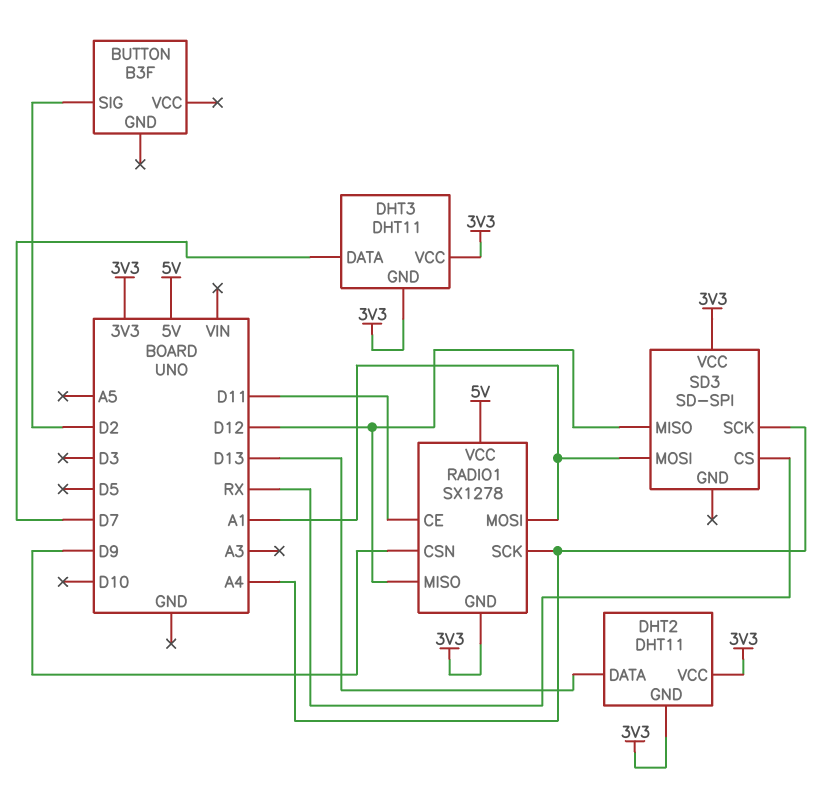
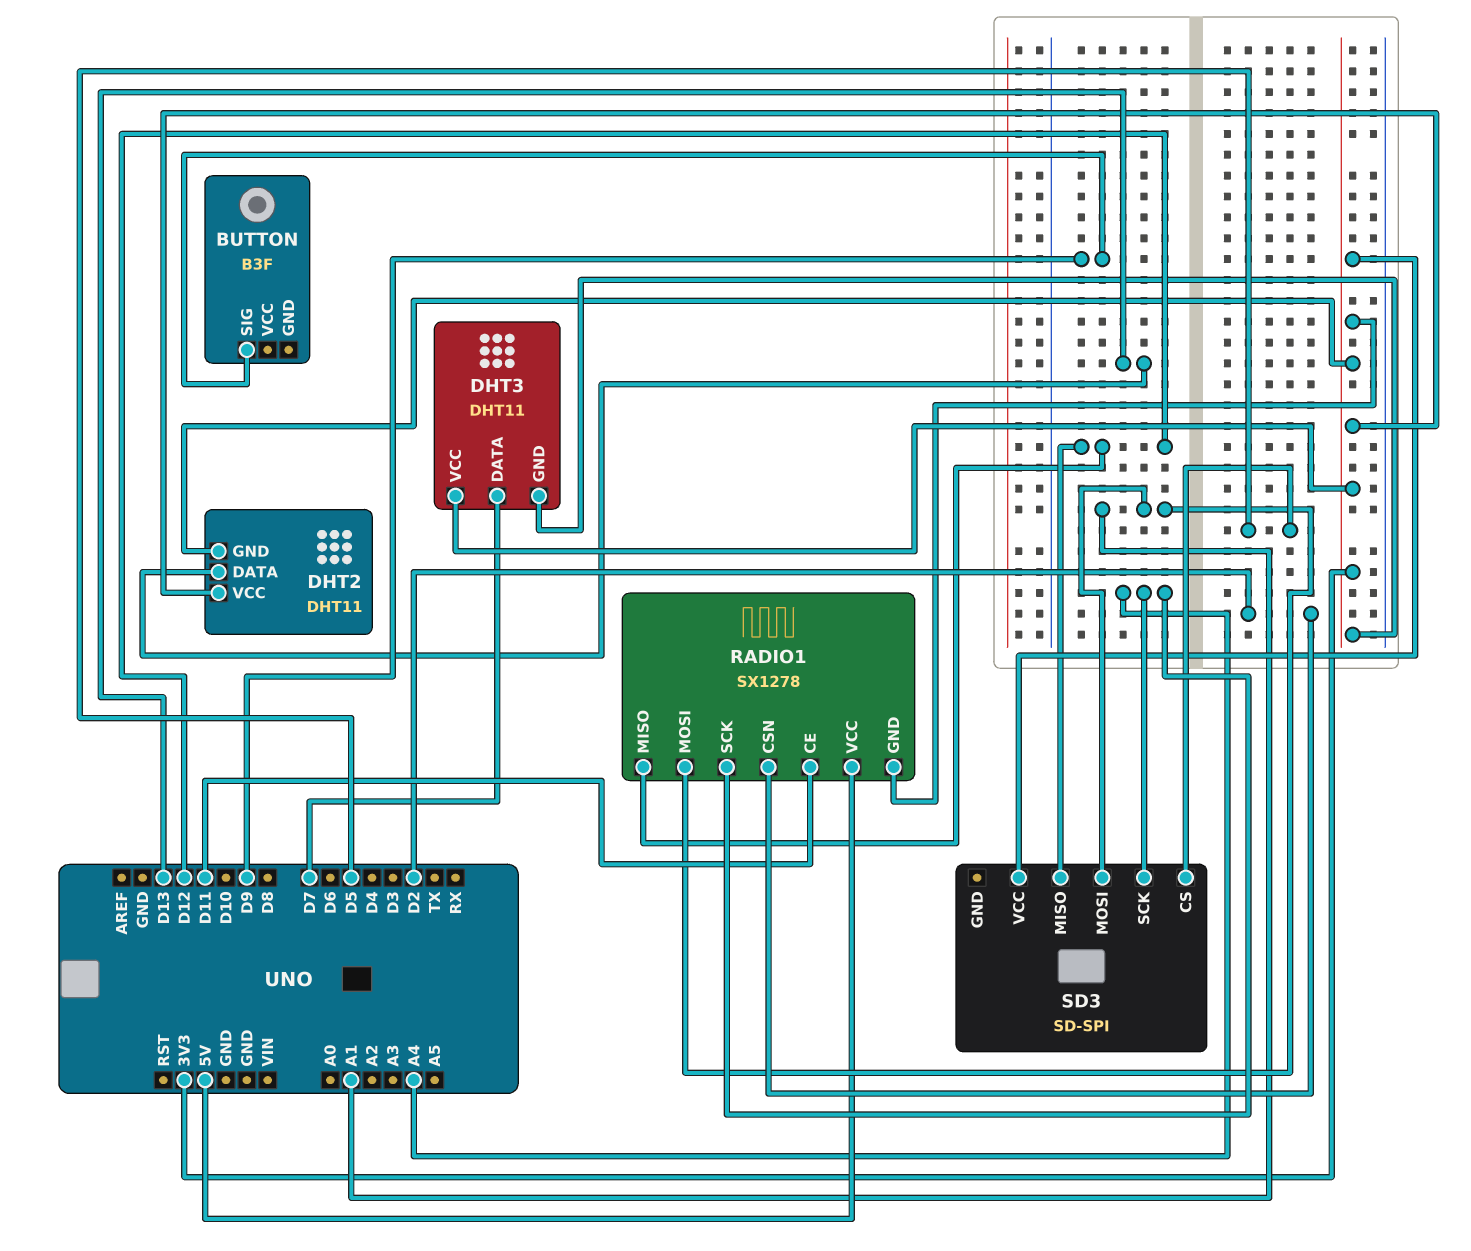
BUTTON pin SIG: D2 -> D9
RADIO1 pin CSN: D9 -> D2
SD3 pin CS: RX -> D5

